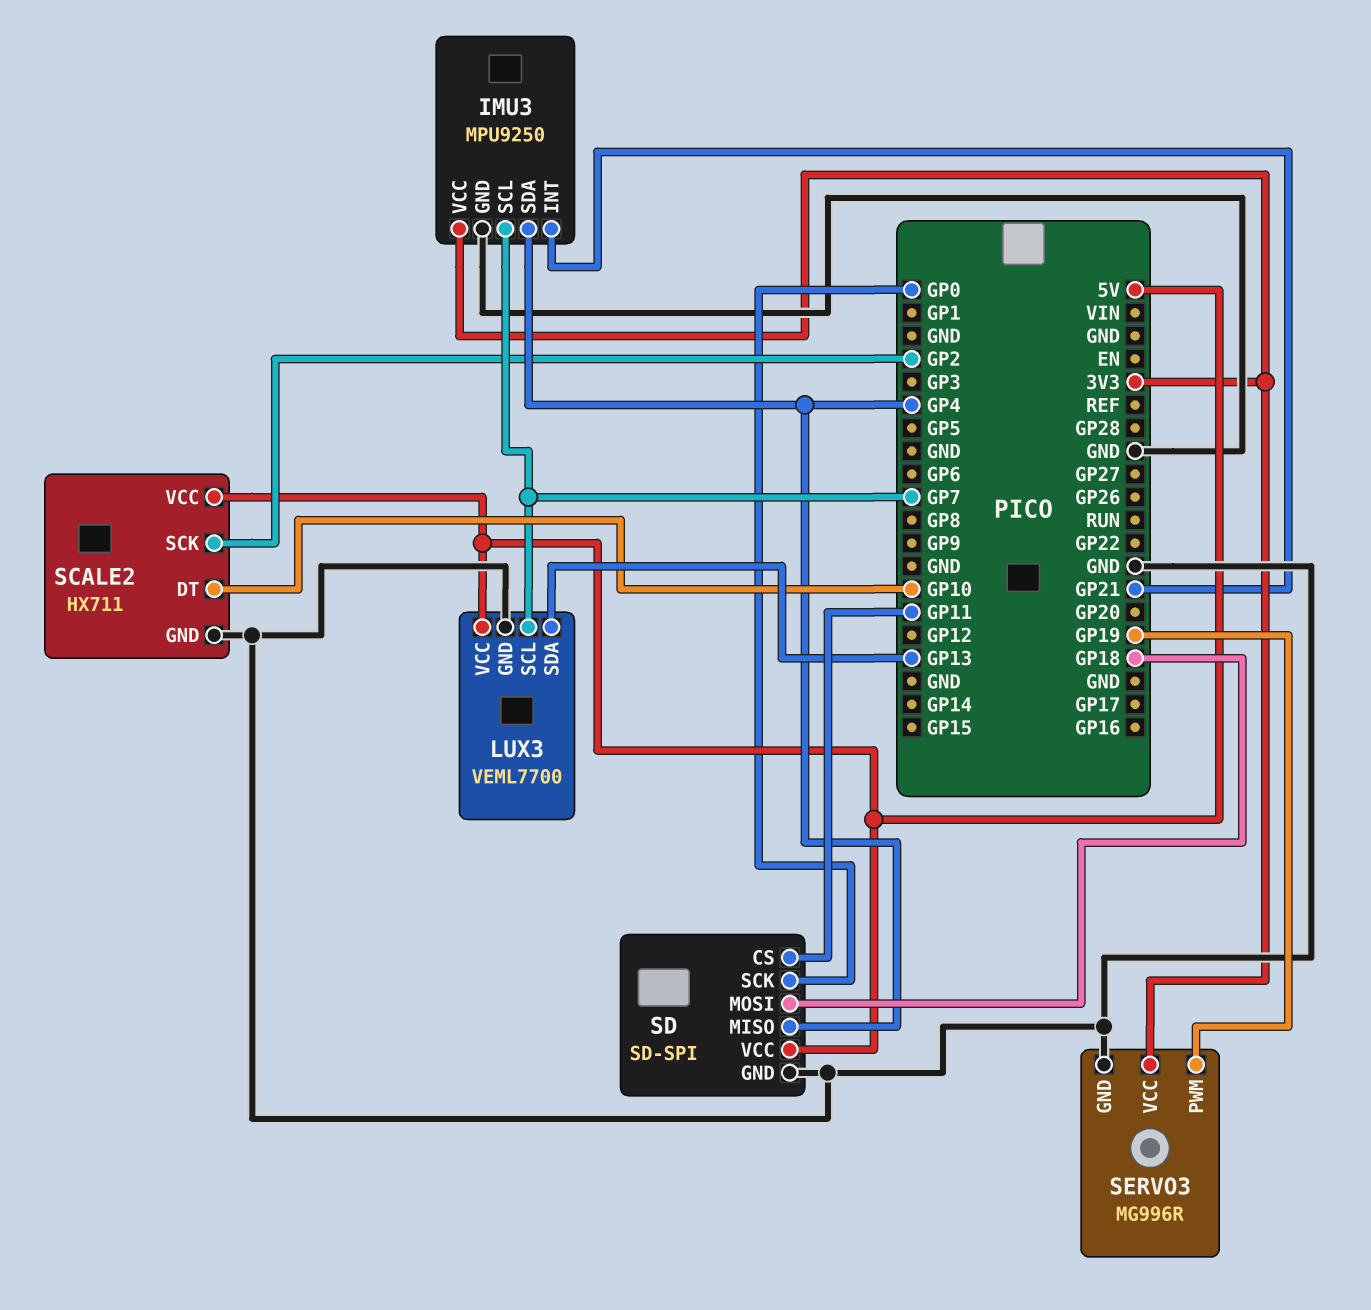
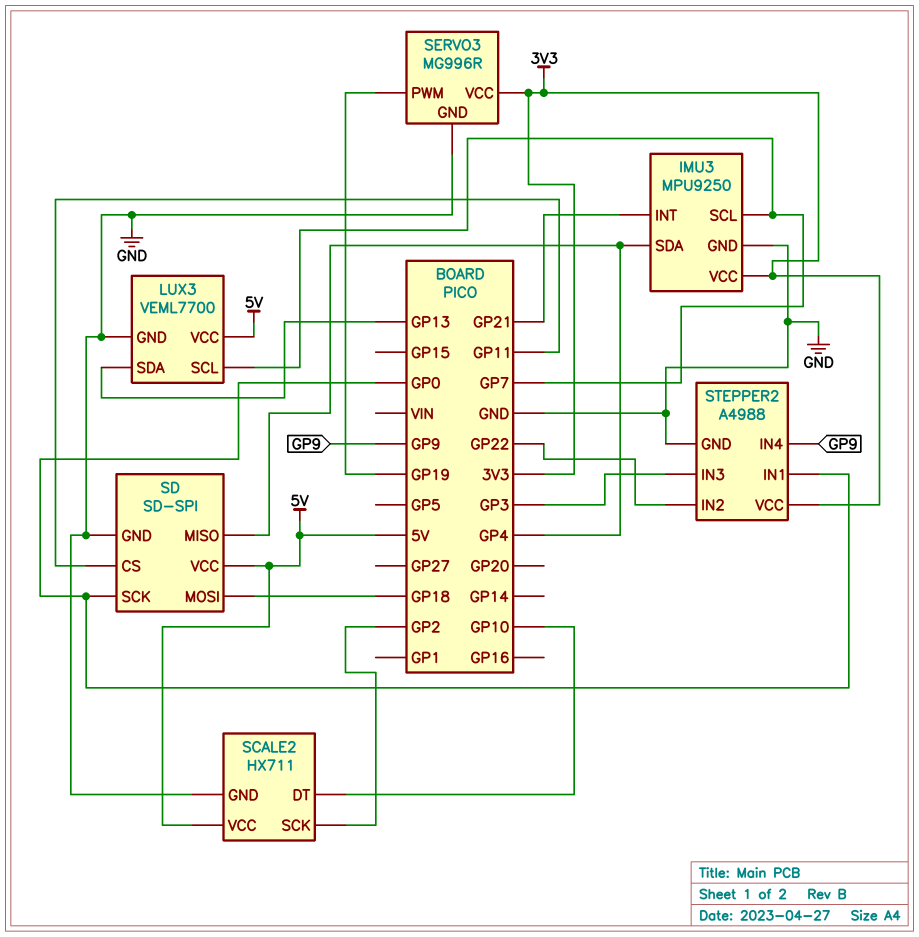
STEPPER2: none -> A4988
STEPPER2 pin GND: none -> GND
STEPPER2 pin IN1: none -> GP0
STEPPER2 pin IN2: none -> GP22
STEPPER2 pin IN3: none -> GP3
STEPPER2 pin IN4: none -> GP9
STEPPER2 pin VCC: none -> 3V3

